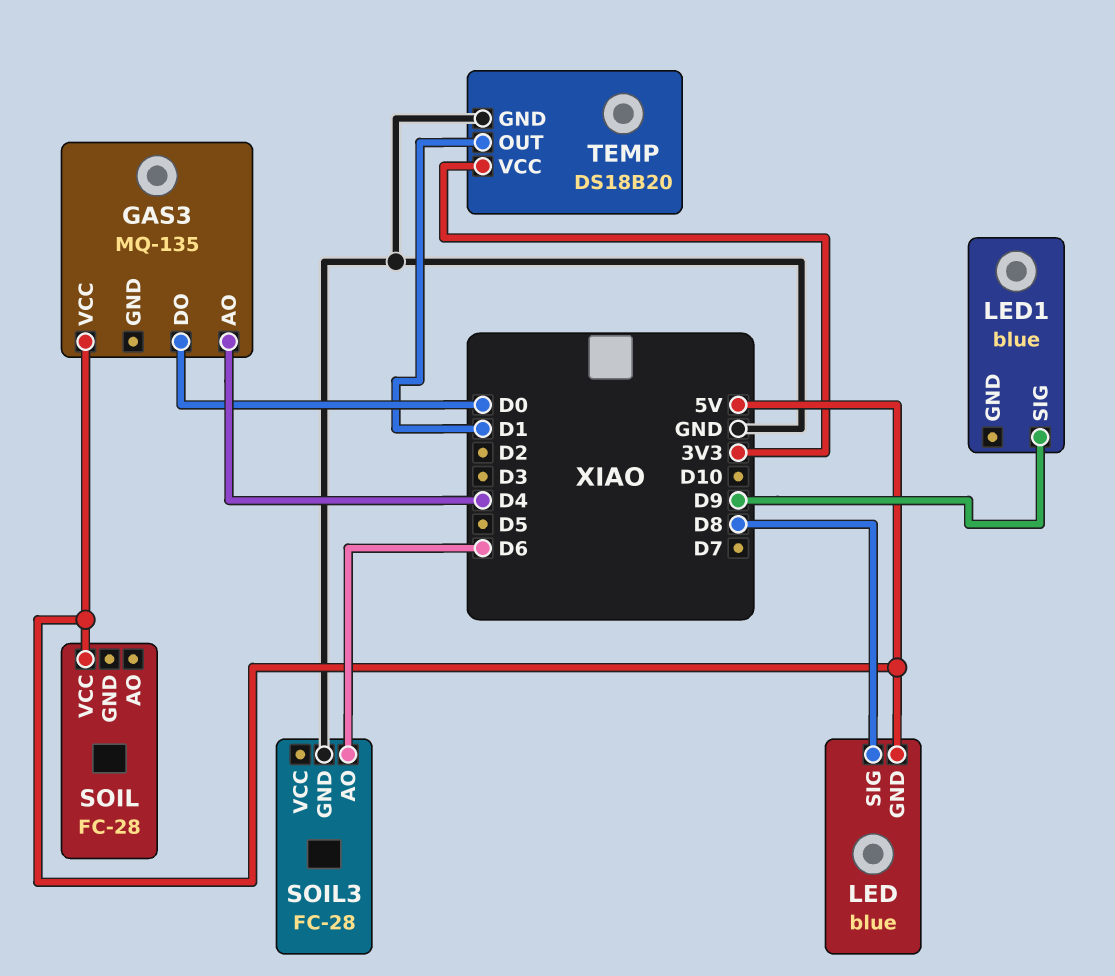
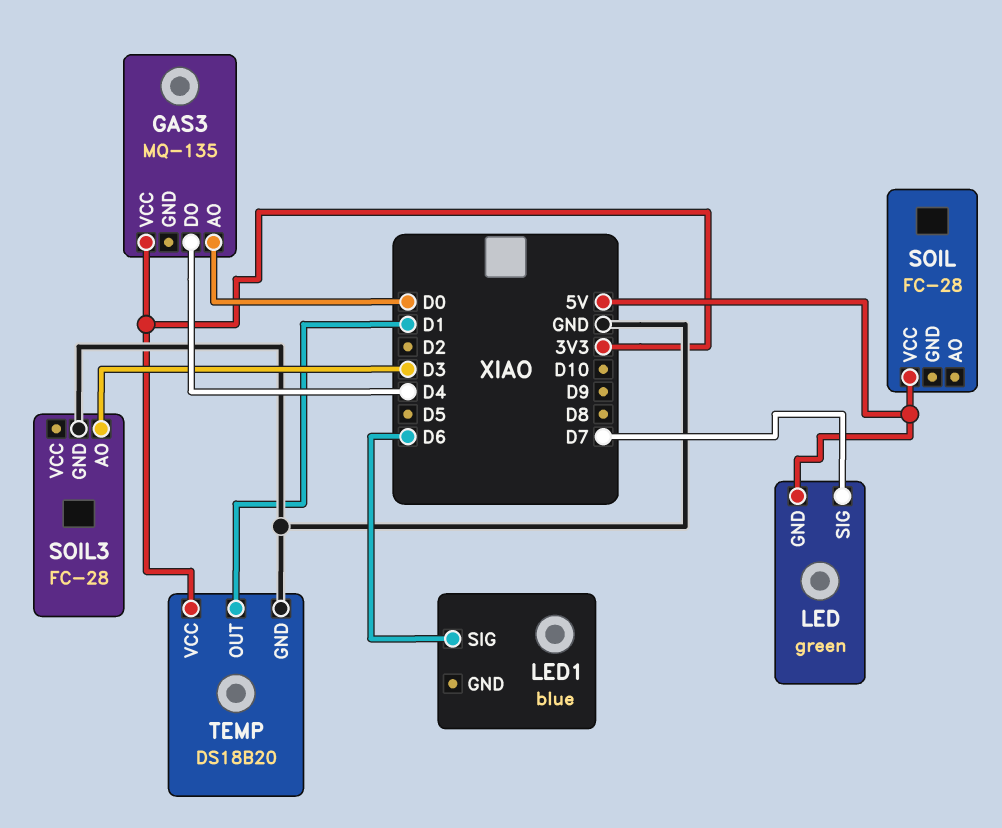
GAS3 pin AO: D4 -> D0
GAS3 pin DO: D0 -> D4
GAS3 pin VCC: 5V -> 3V3
LED: blue -> green
LED pin SIG: D8 -> D7
LED1 pin SIG: D9 -> D6
SOIL3 pin AO: D6 -> D3

